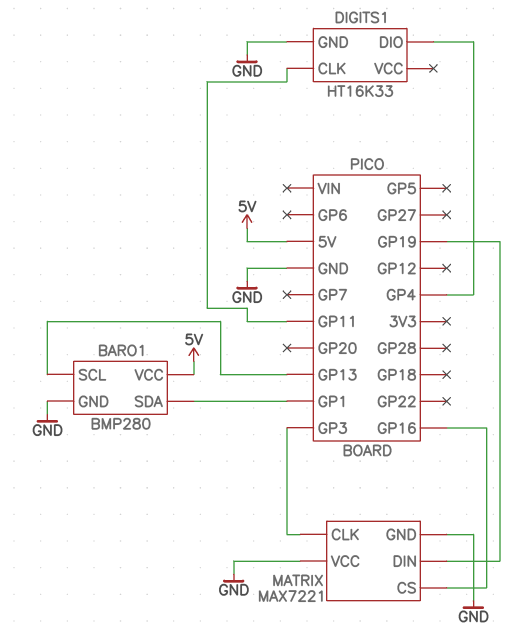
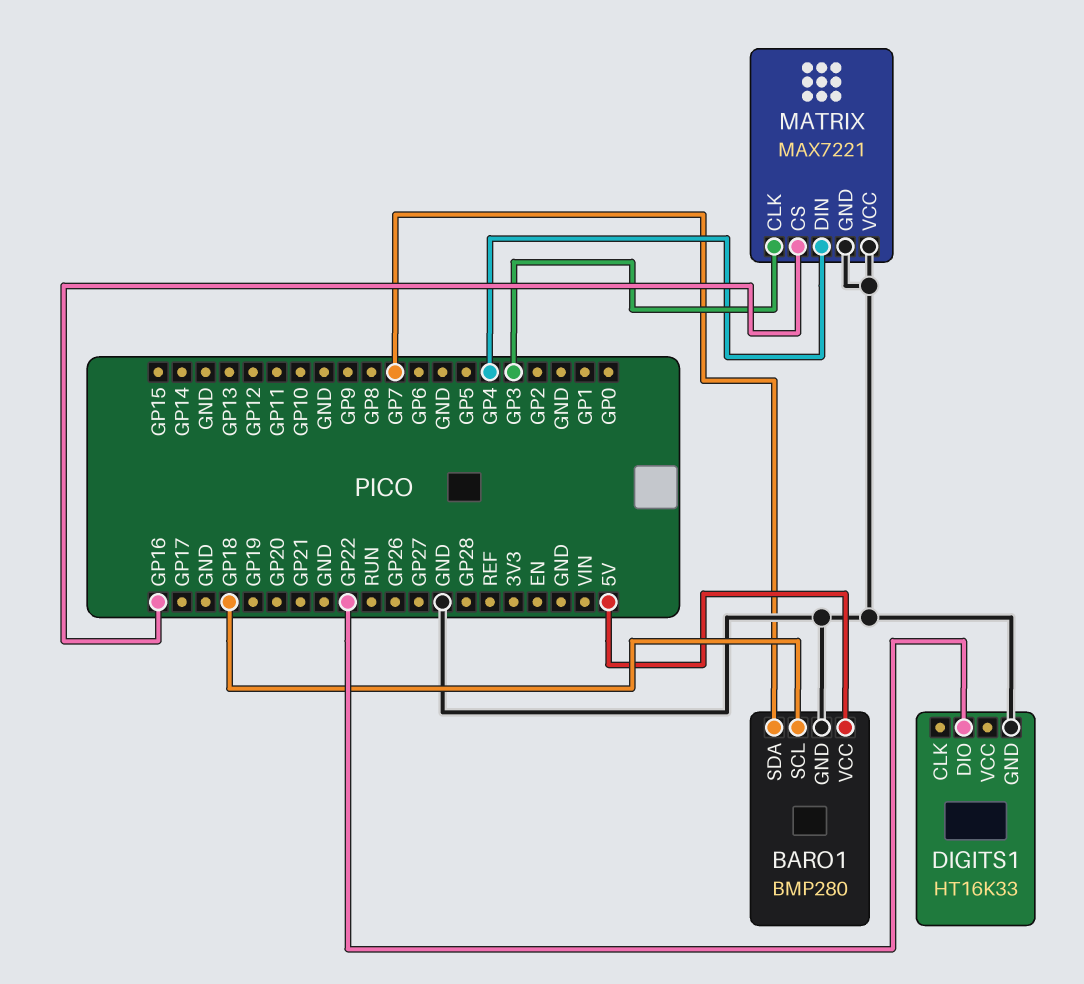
BARO1 pin SCL: GP13 -> GP18
BARO1 pin SDA: GP1 -> GP7
DIGITS1 pin CLK: GP11 -> none
DIGITS1 pin DIO: GP4 -> GP22
MATRIX pin DIN: GP19 -> GP4

